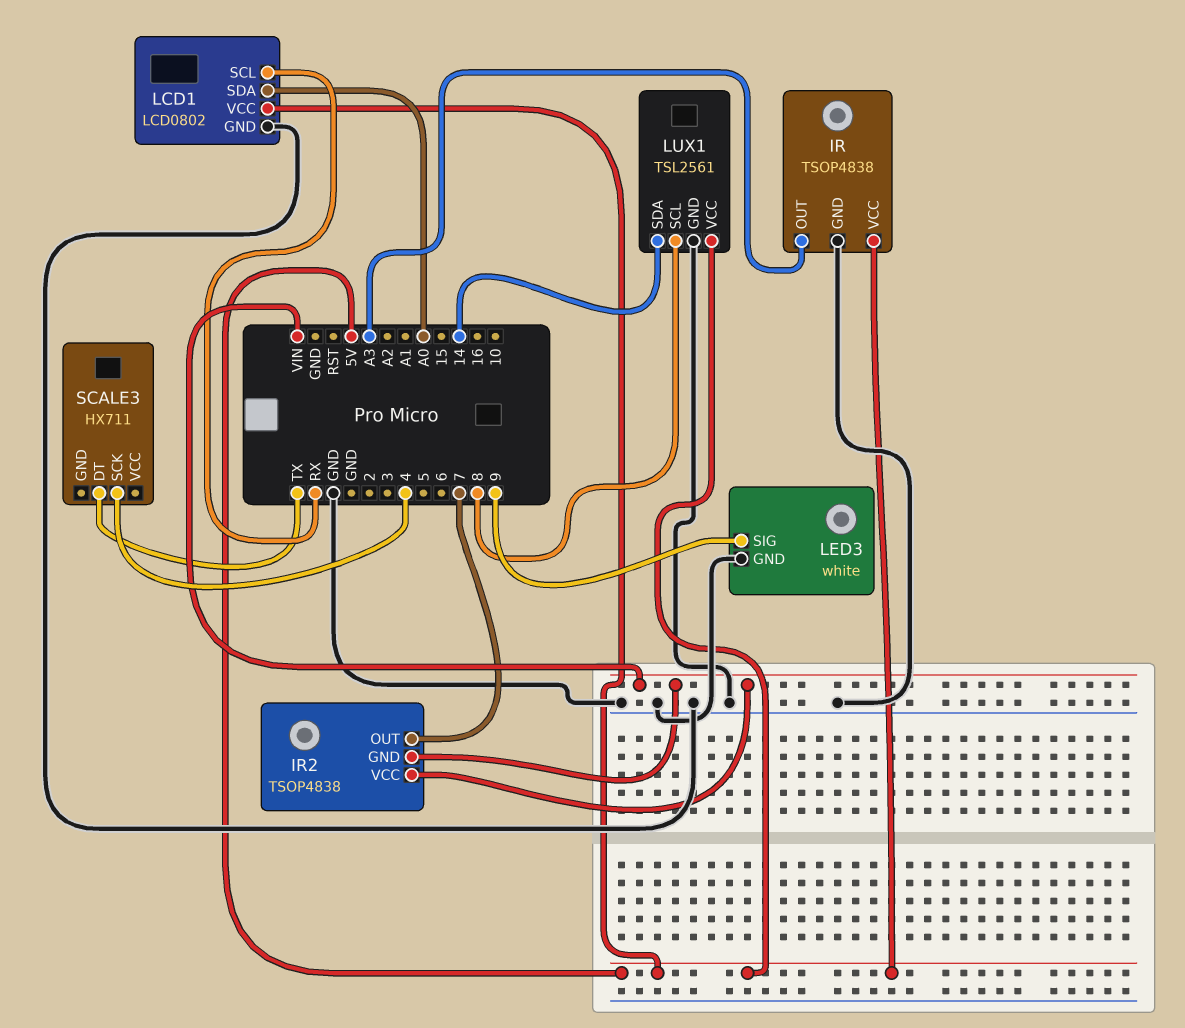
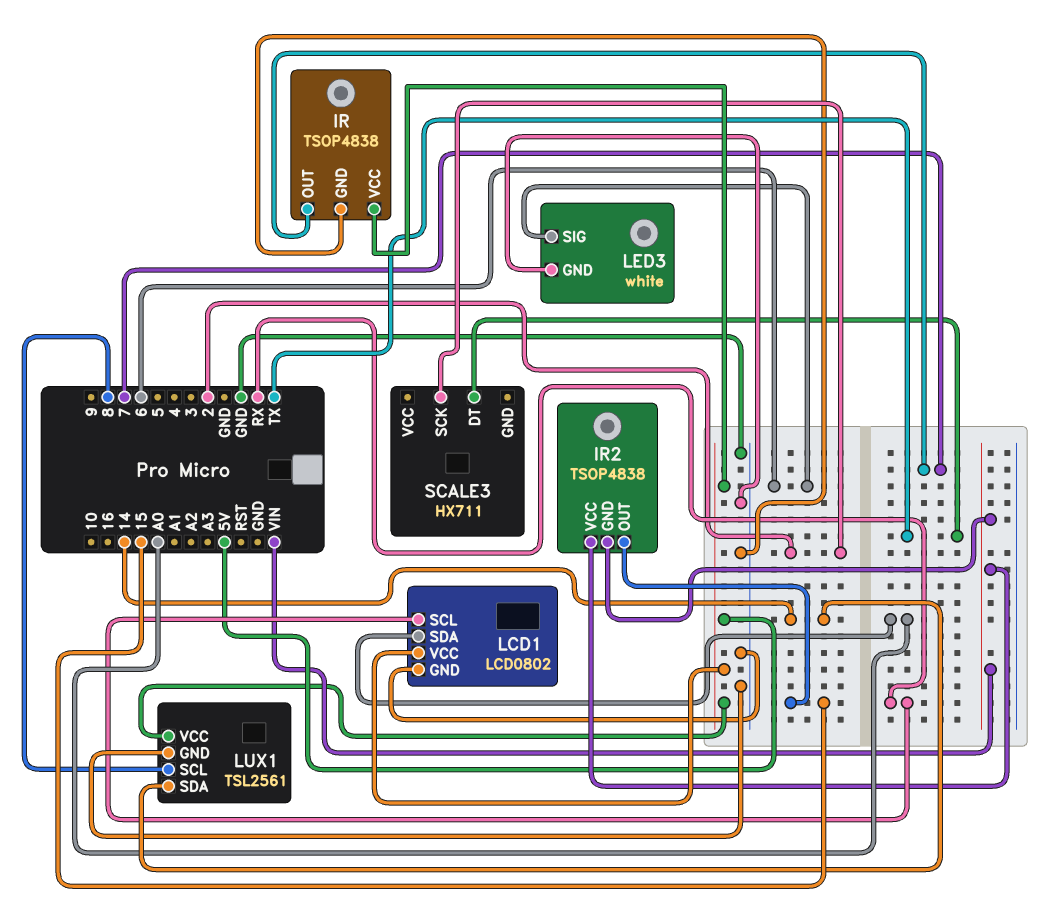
IR pin OUT: A3 -> 7
IR2 pin OUT: 7 -> 15
LED3 pin SIG: 9 -> 6
SCALE3 pin SCK: 4 -> 2

